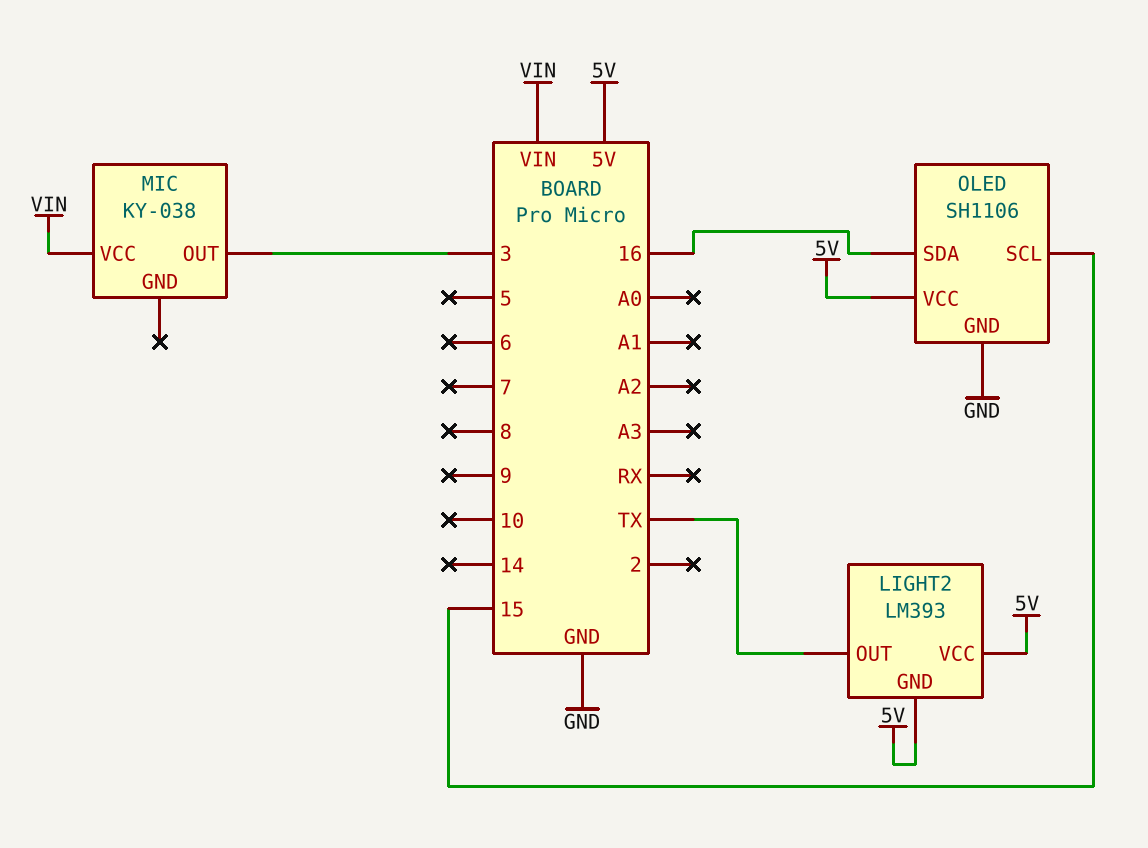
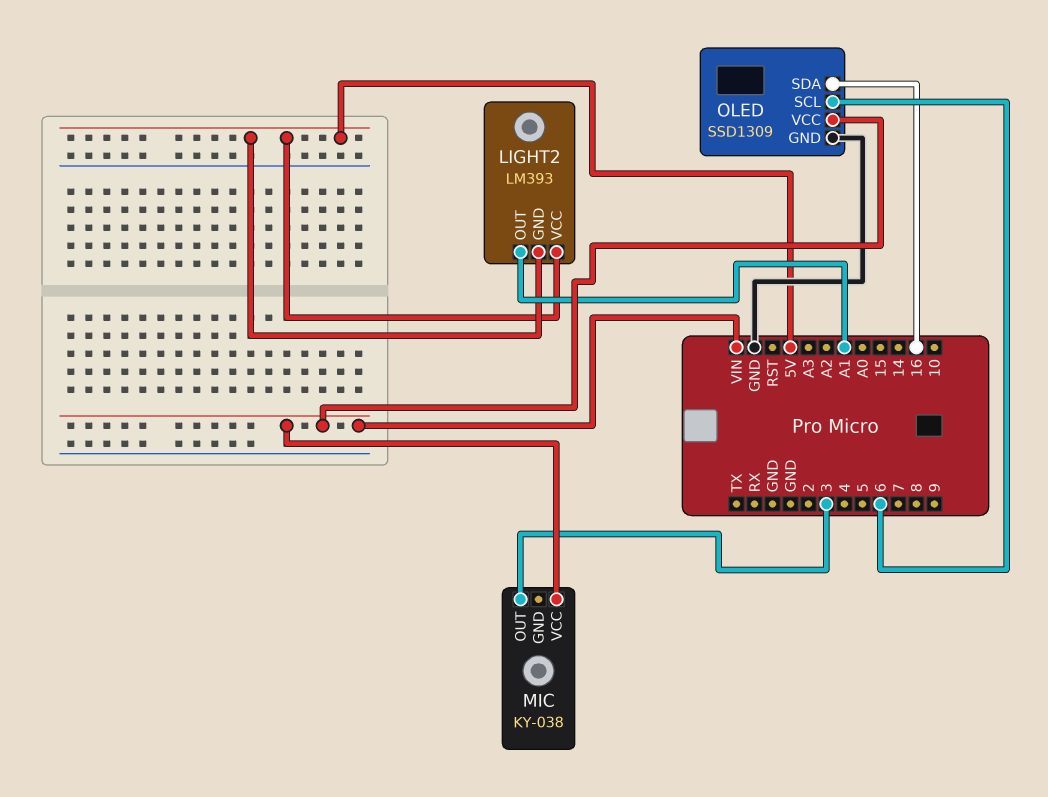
LIGHT2 pin OUT: TX -> A1
OLED: SH1106 -> SSD1309
OLED pin SCL: 15 -> 6
OLED pin VCC: 5V -> VIN

